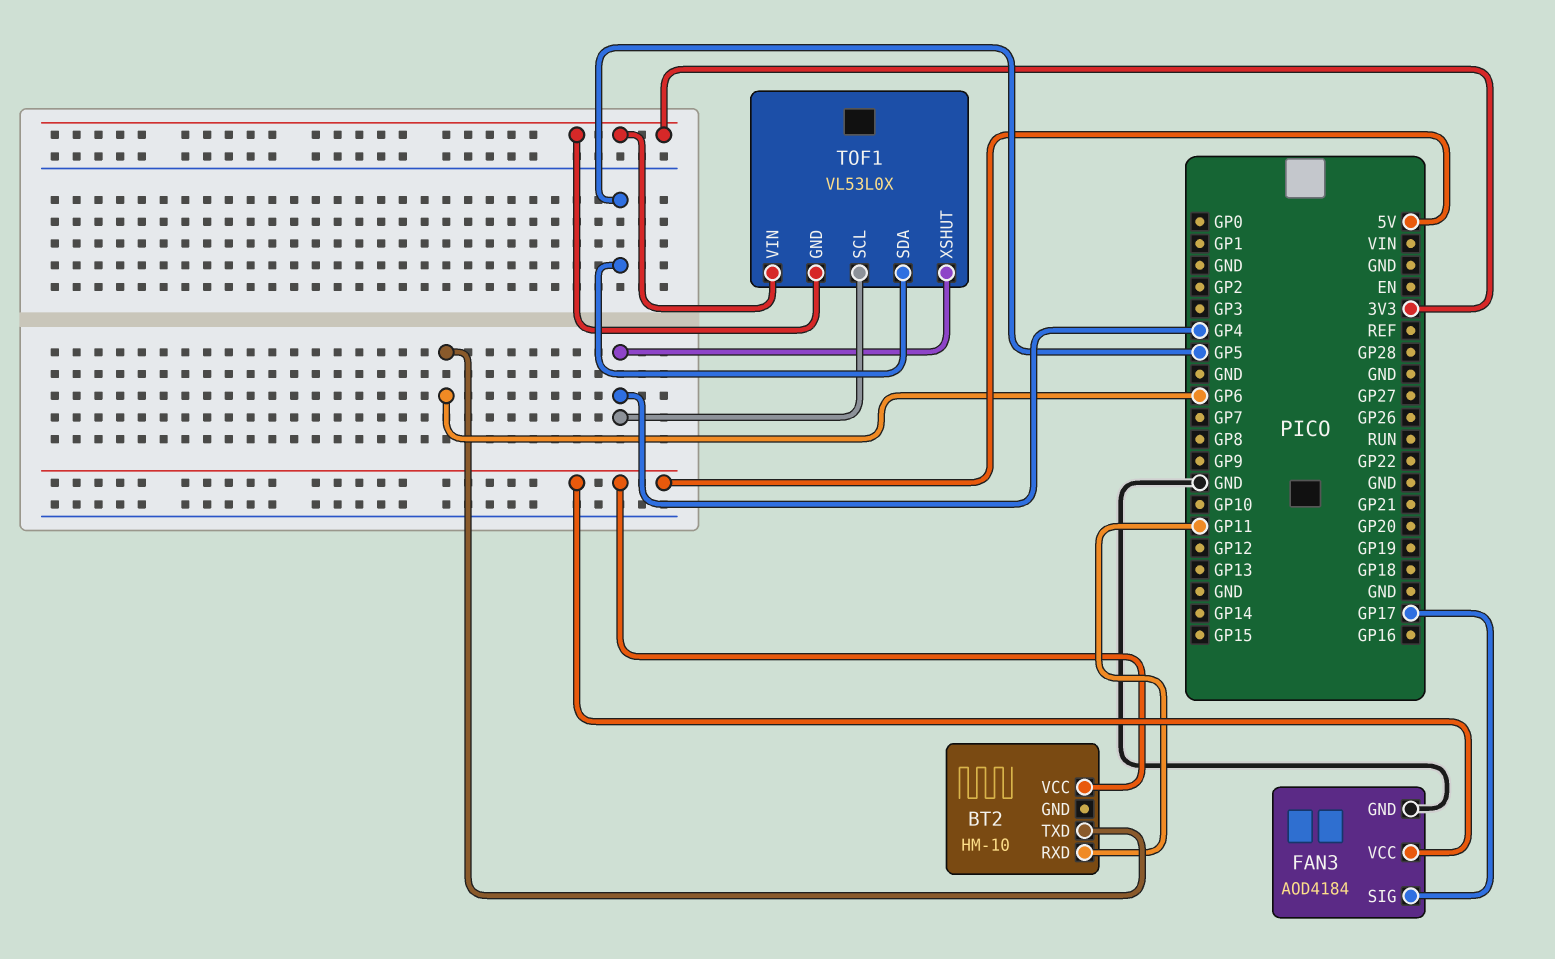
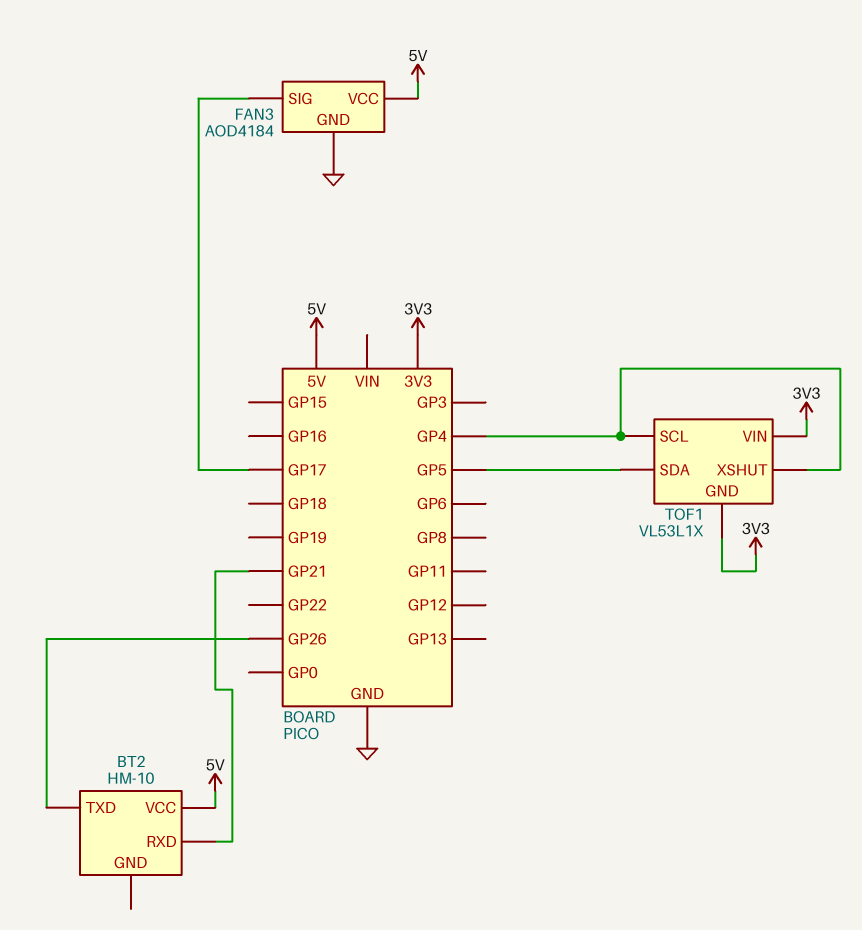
BT2 pin RXD: GP11 -> GP21
BT2 pin TXD: GP6 -> GP26
TOF1: VL53L0X -> VL53L1X

